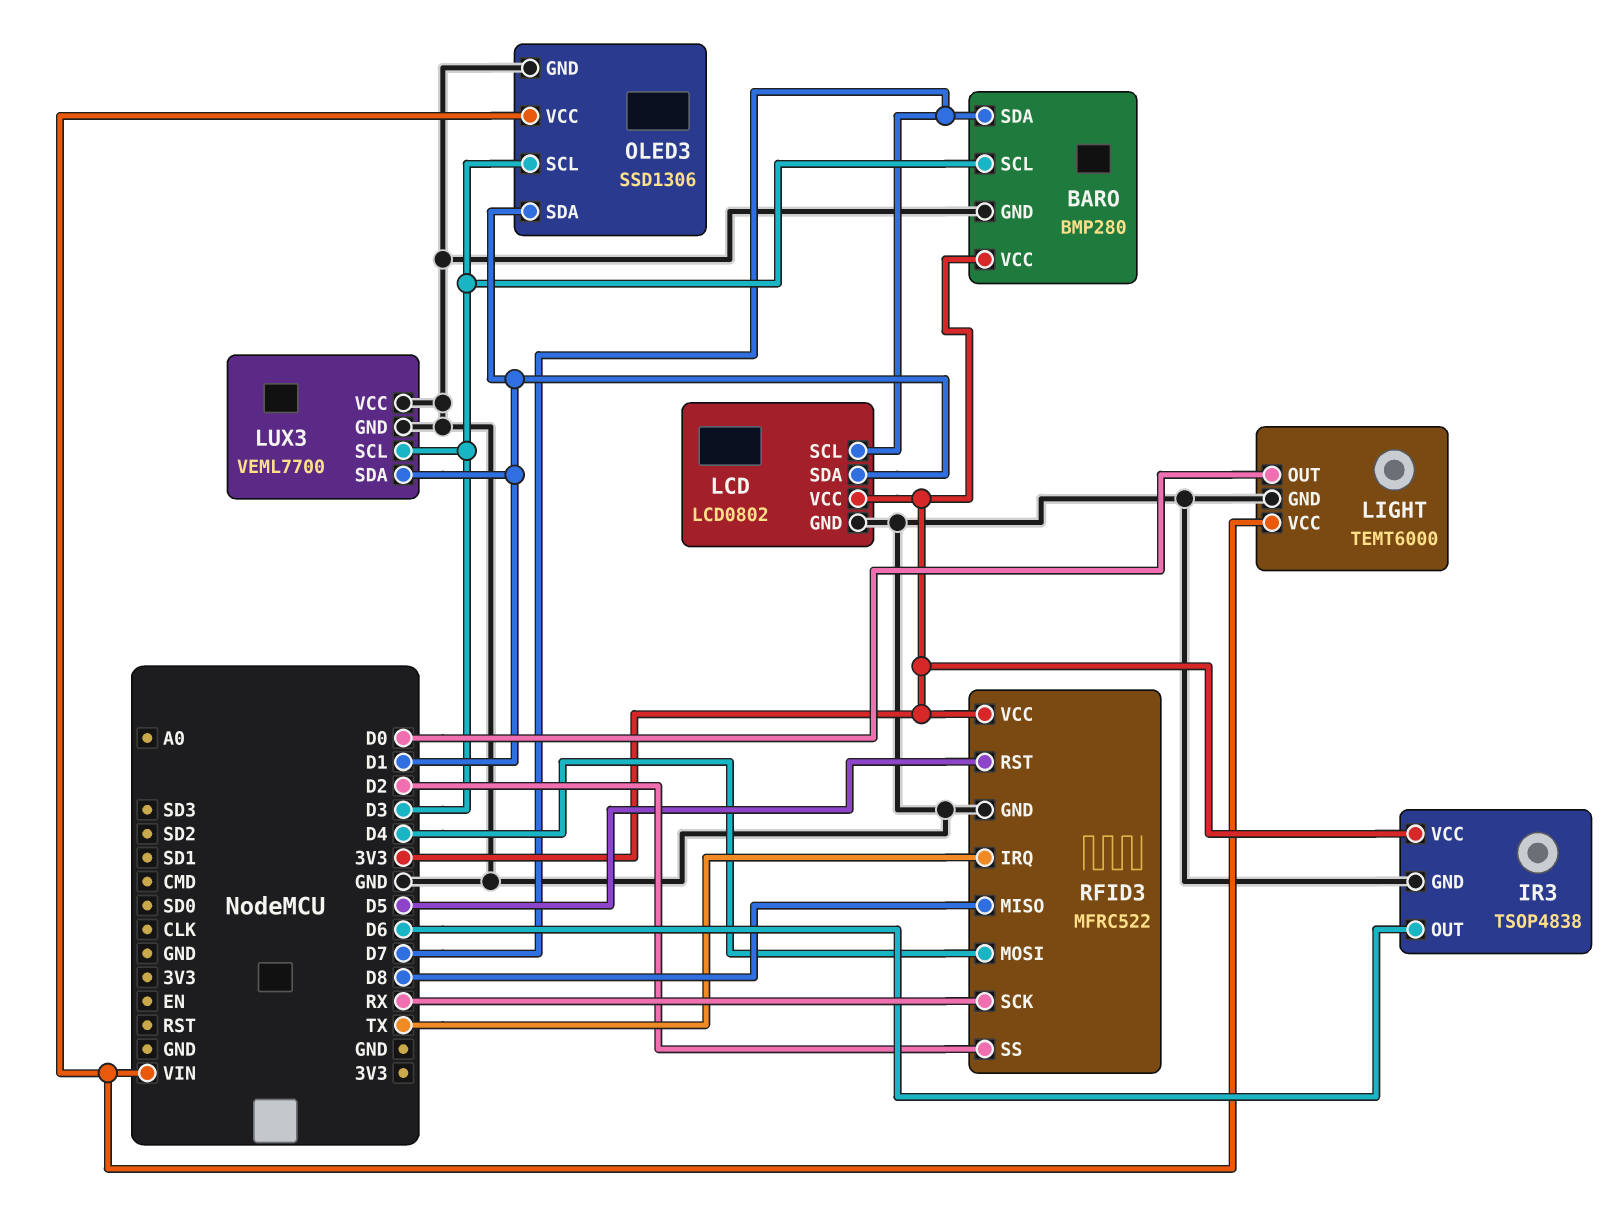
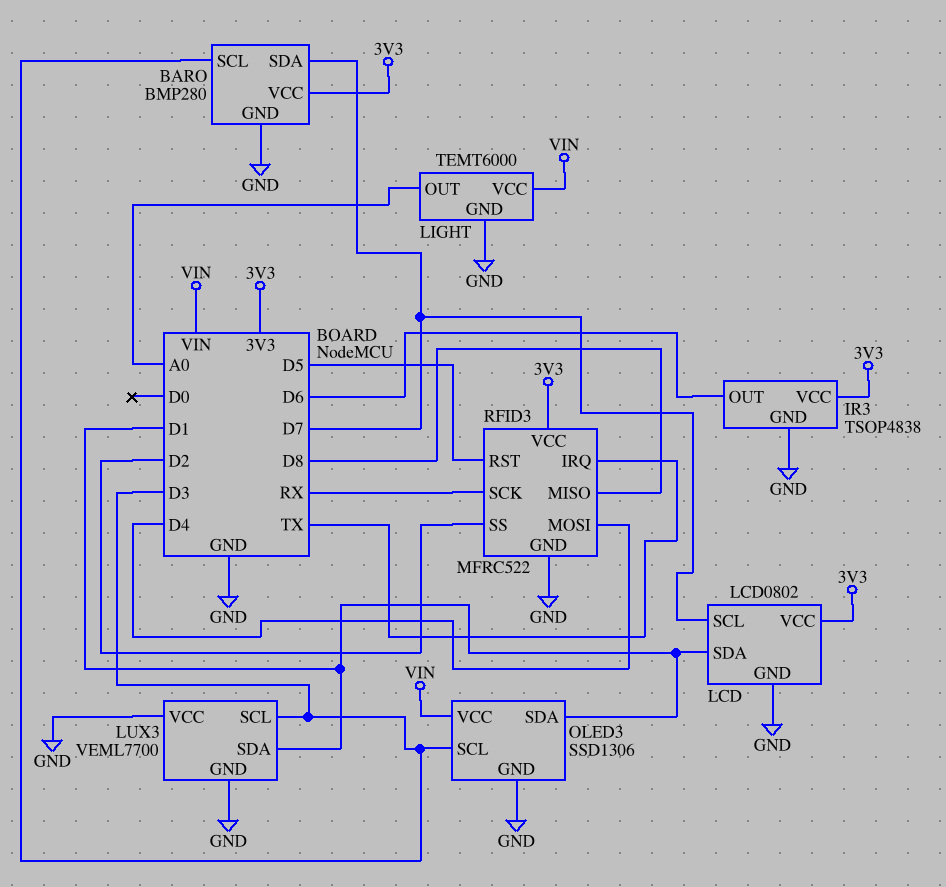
LIGHT pin OUT: D0 -> A0

